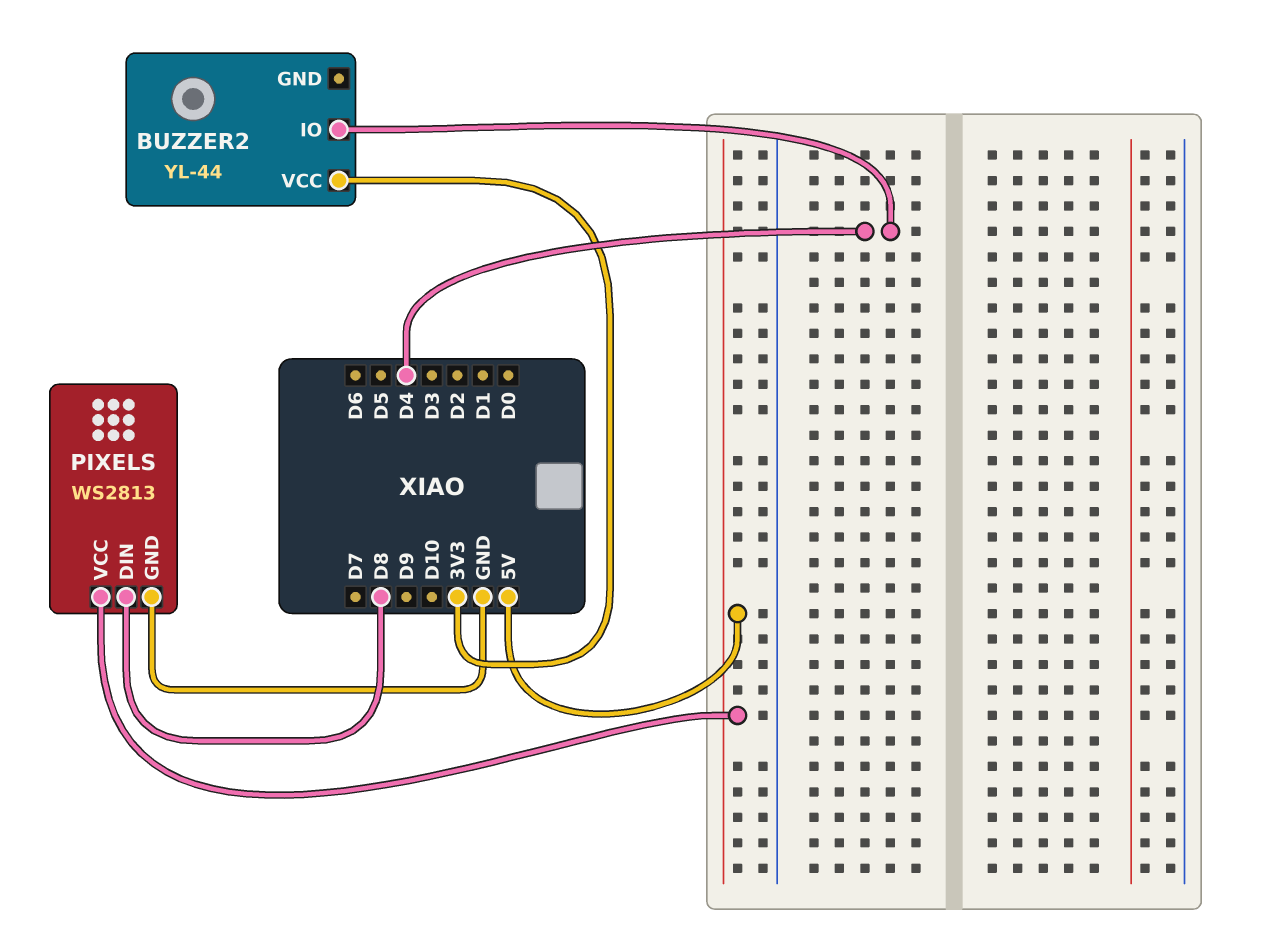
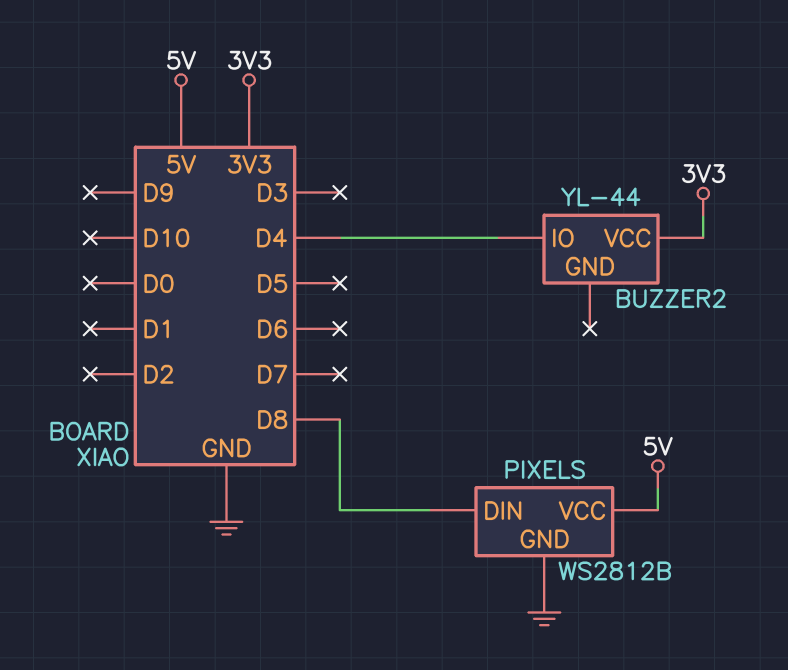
PIXELS: WS2813 -> WS2812B

